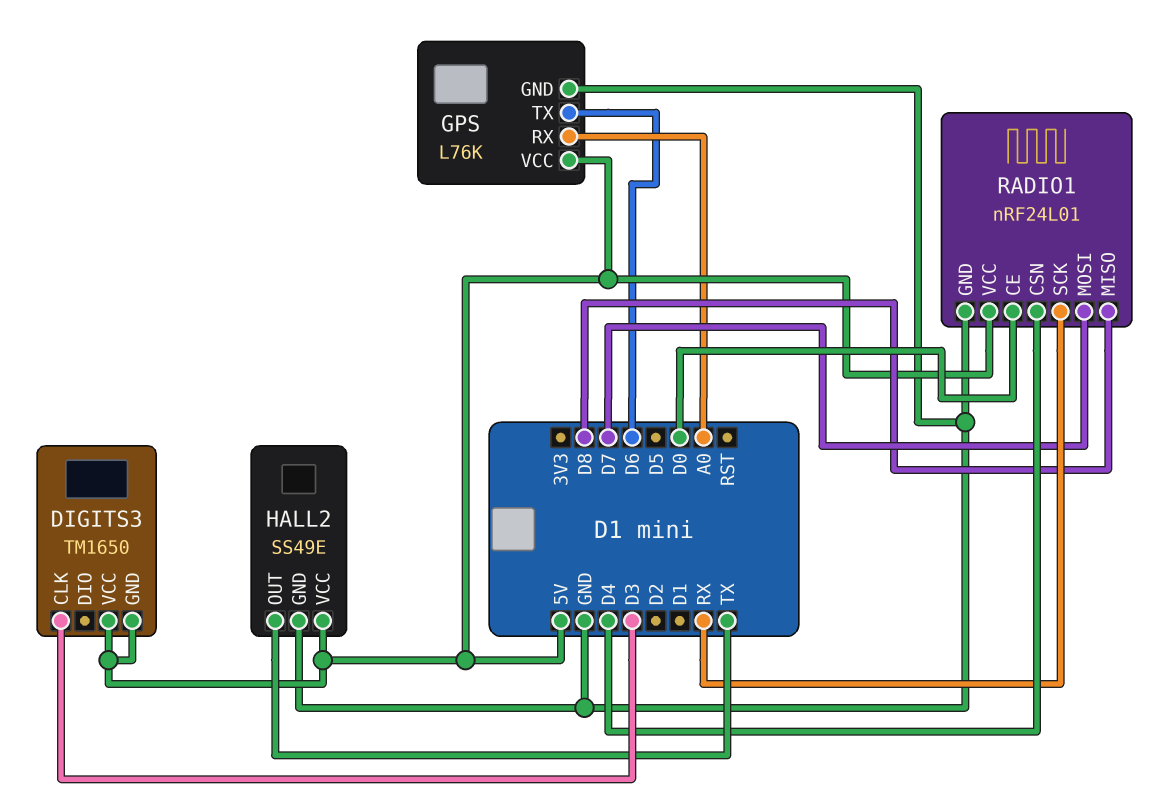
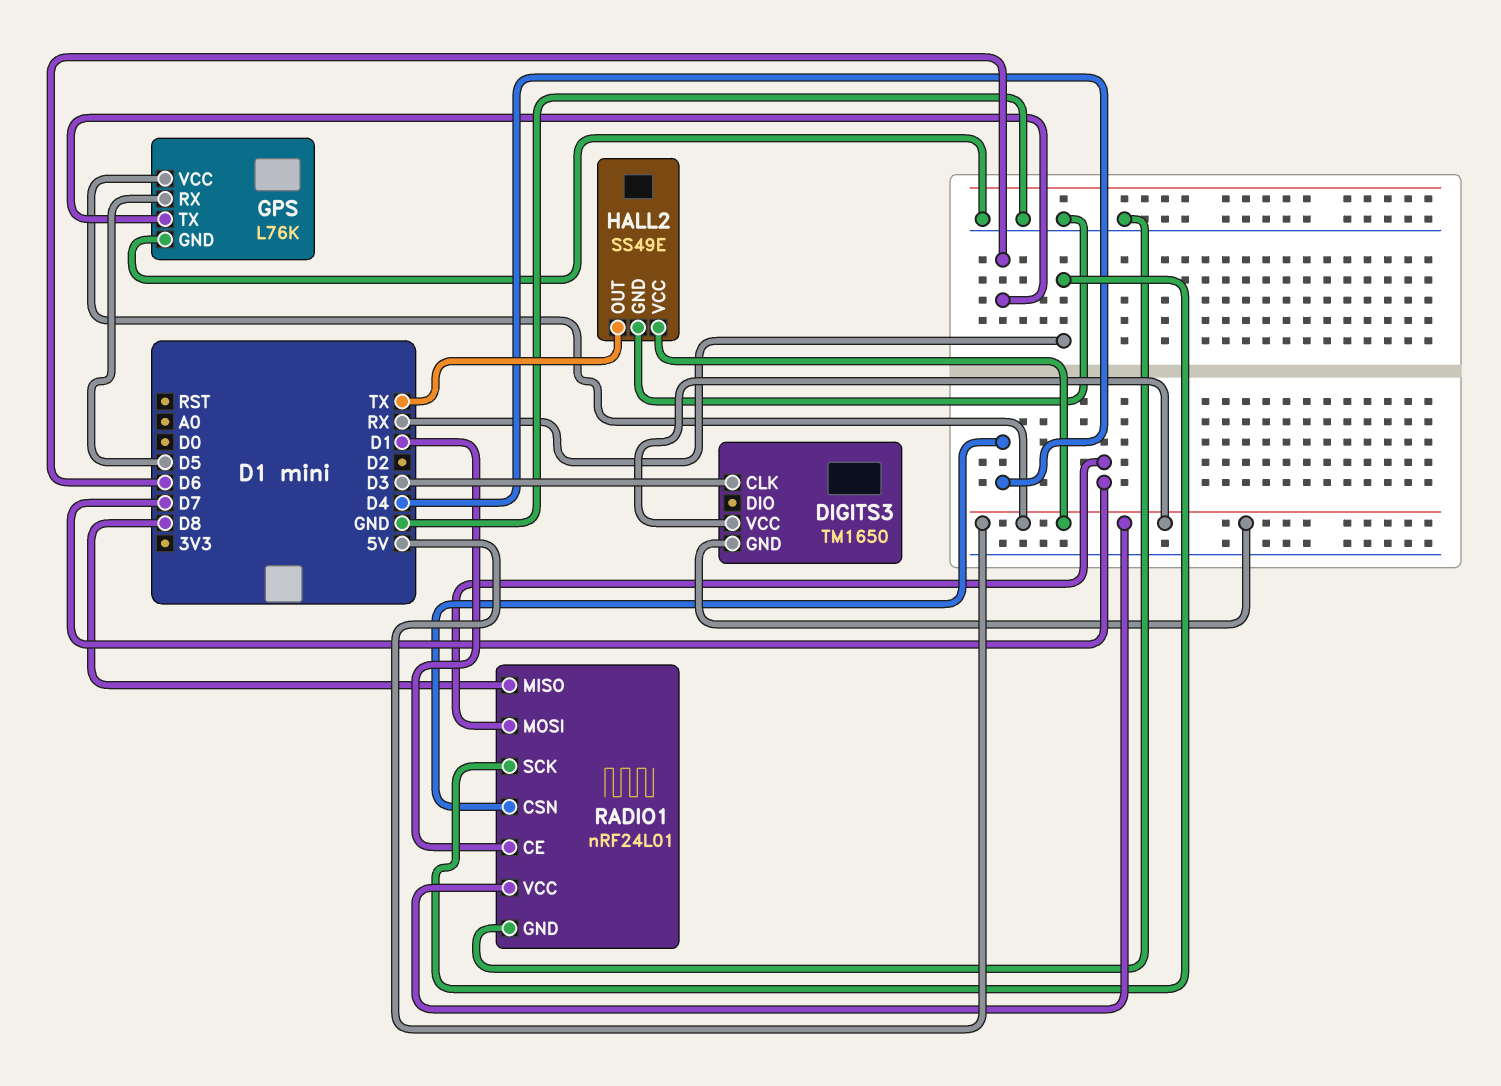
GPS pin RX: A0 -> D5
RADIO1 pin CE: D0 -> D1

